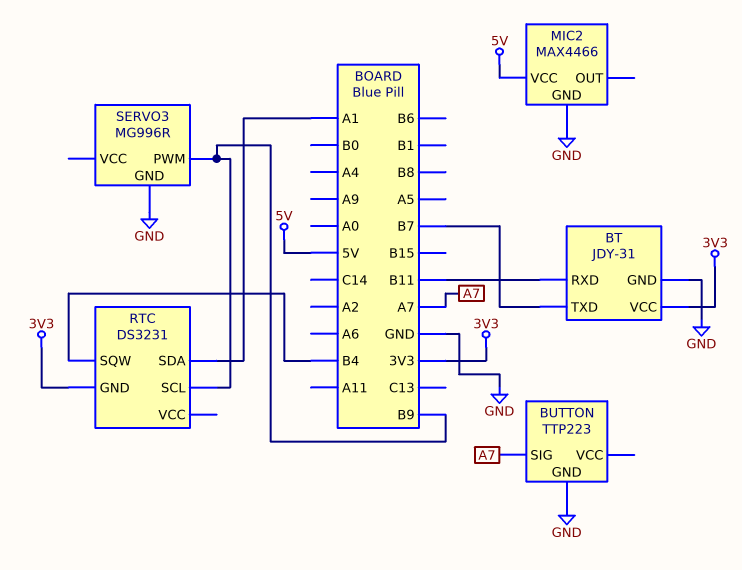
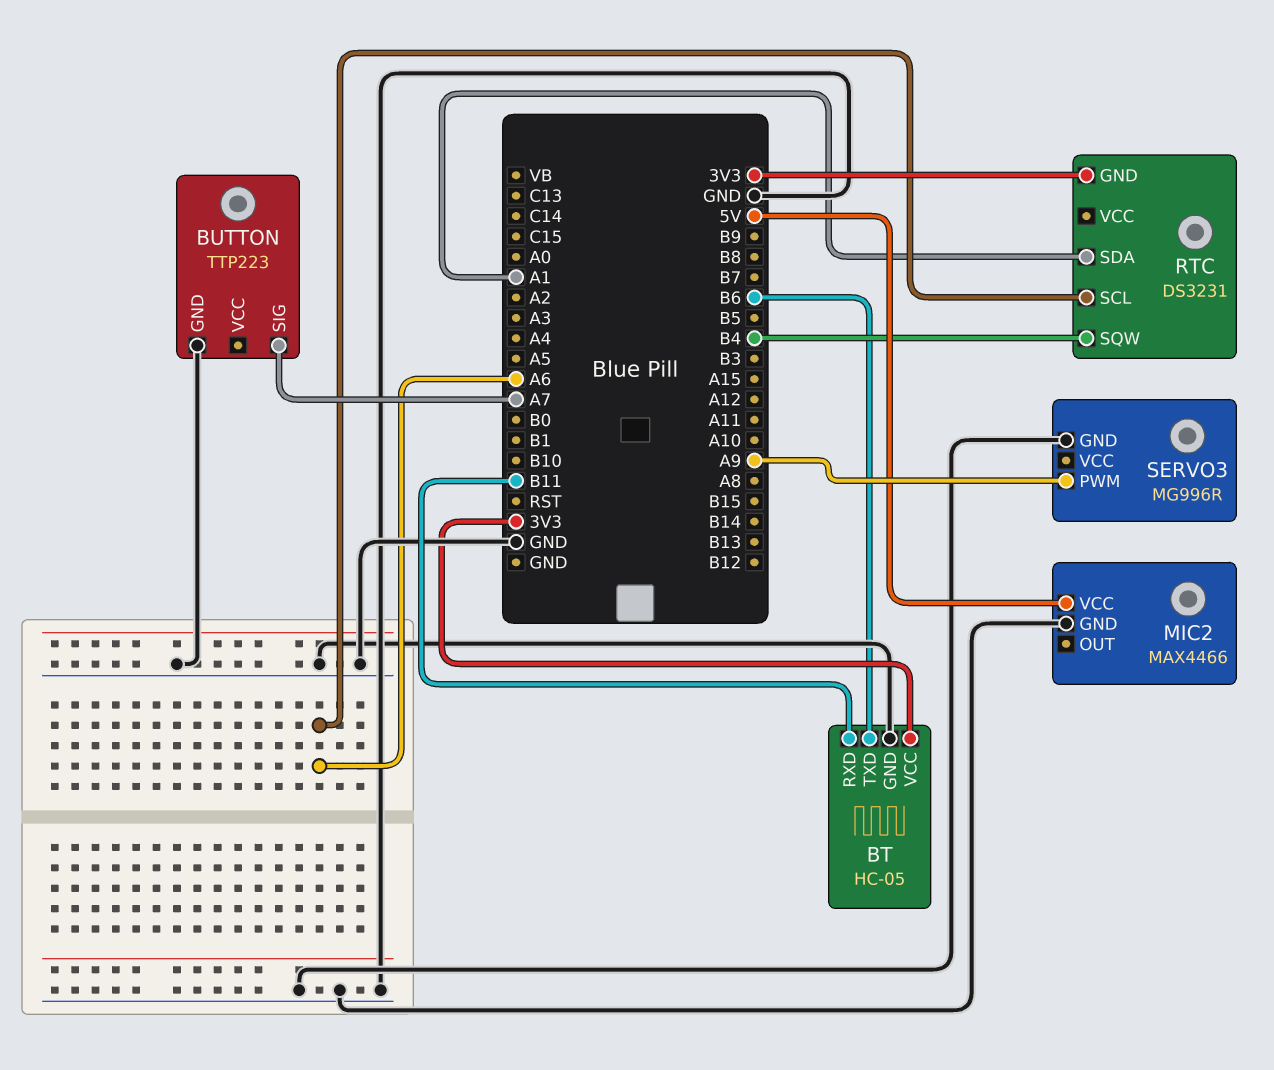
BT: JDY-31 -> HC-05
BT pin TXD: B7 -> B6
RTC pin SCL: B9 -> A6
SERVO3 pin PWM: B9 -> A9

